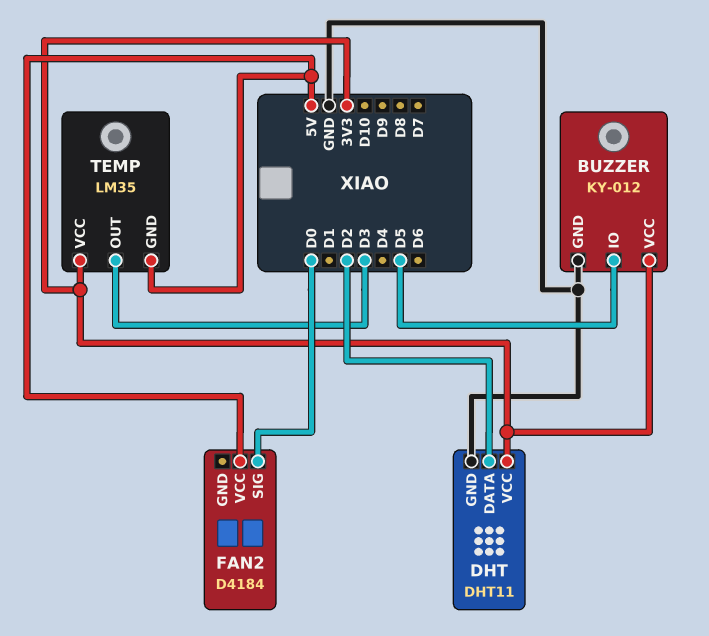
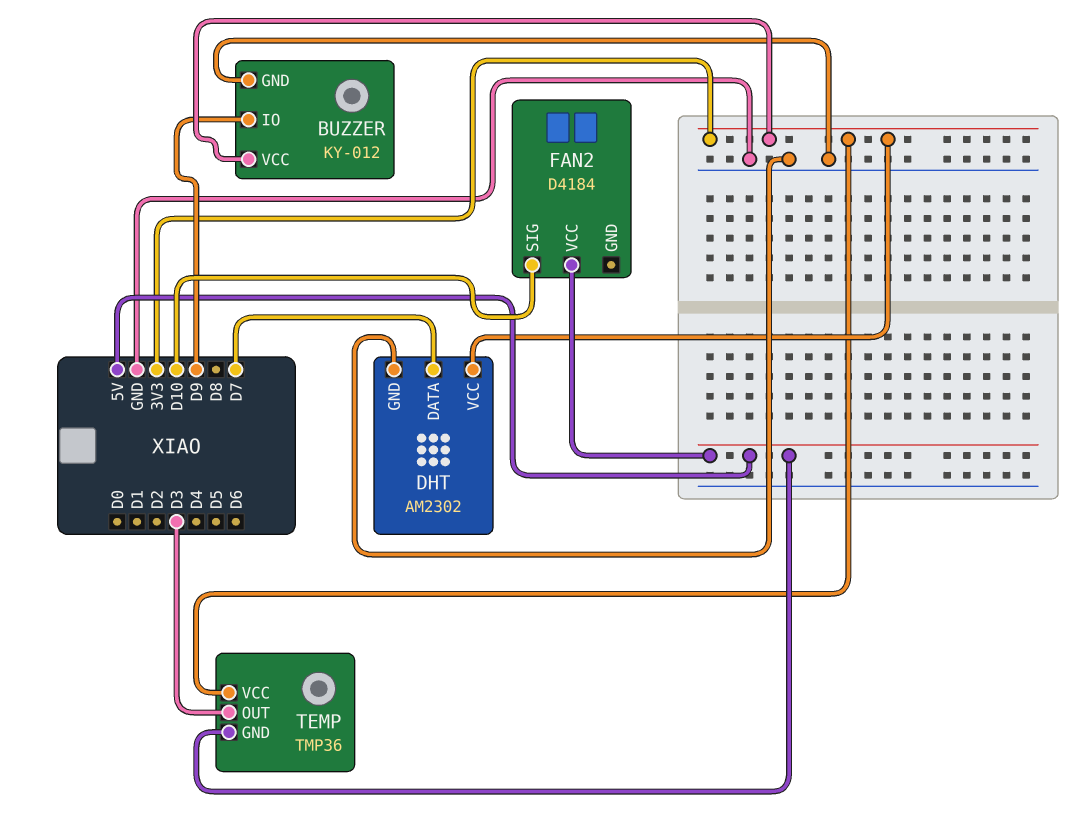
BUZZER pin IO: D5 -> D9
DHT: DHT11 -> AM2302
DHT pin DATA: D2 -> D7
FAN2 pin SIG: D0 -> D10
TEMP: LM35 -> TMP36

